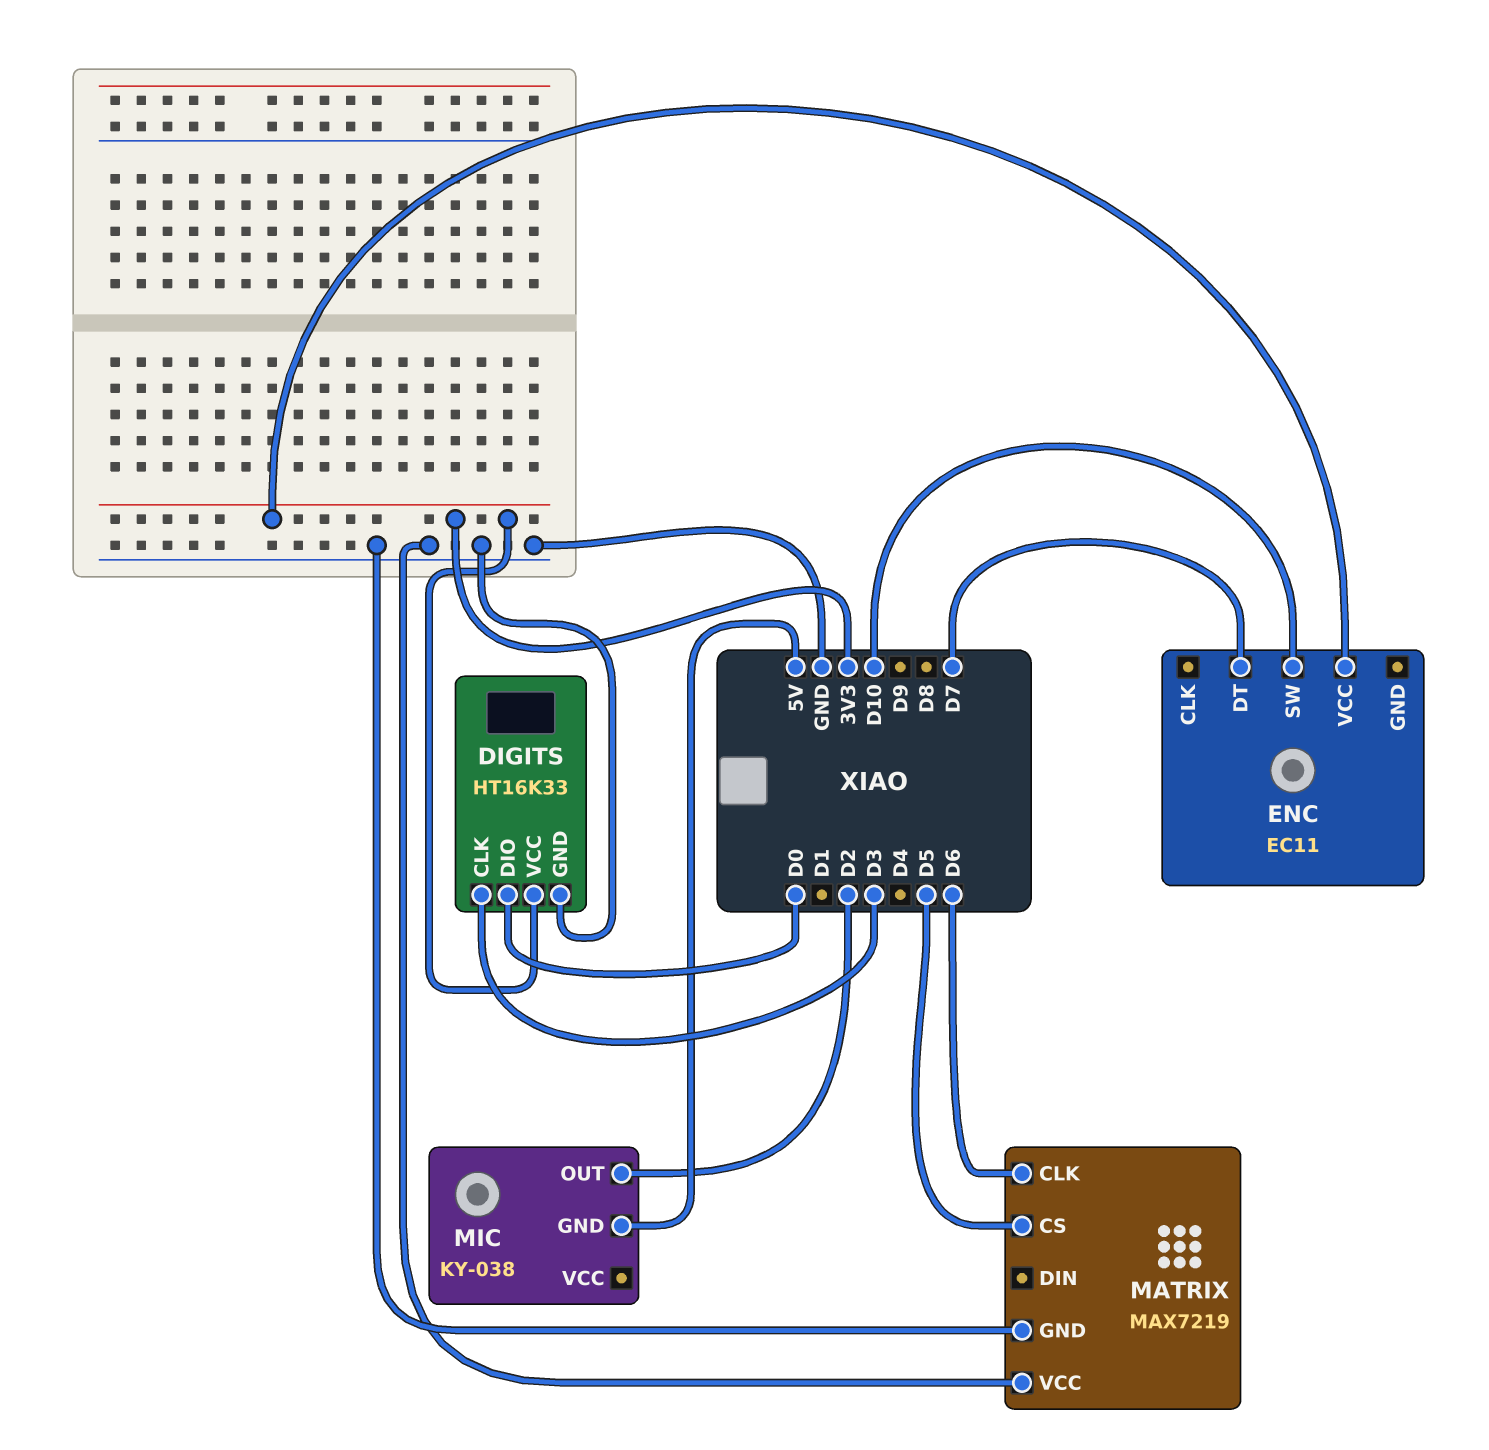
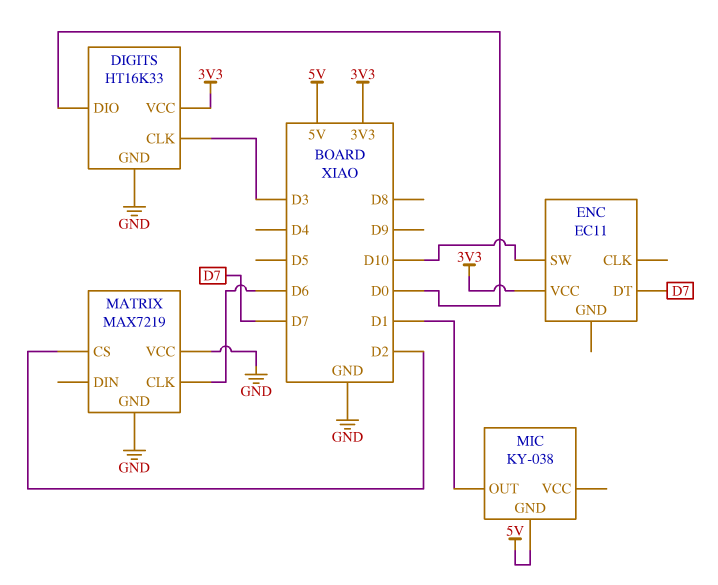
MATRIX pin CS: D5 -> D2
MIC pin OUT: D2 -> D1

